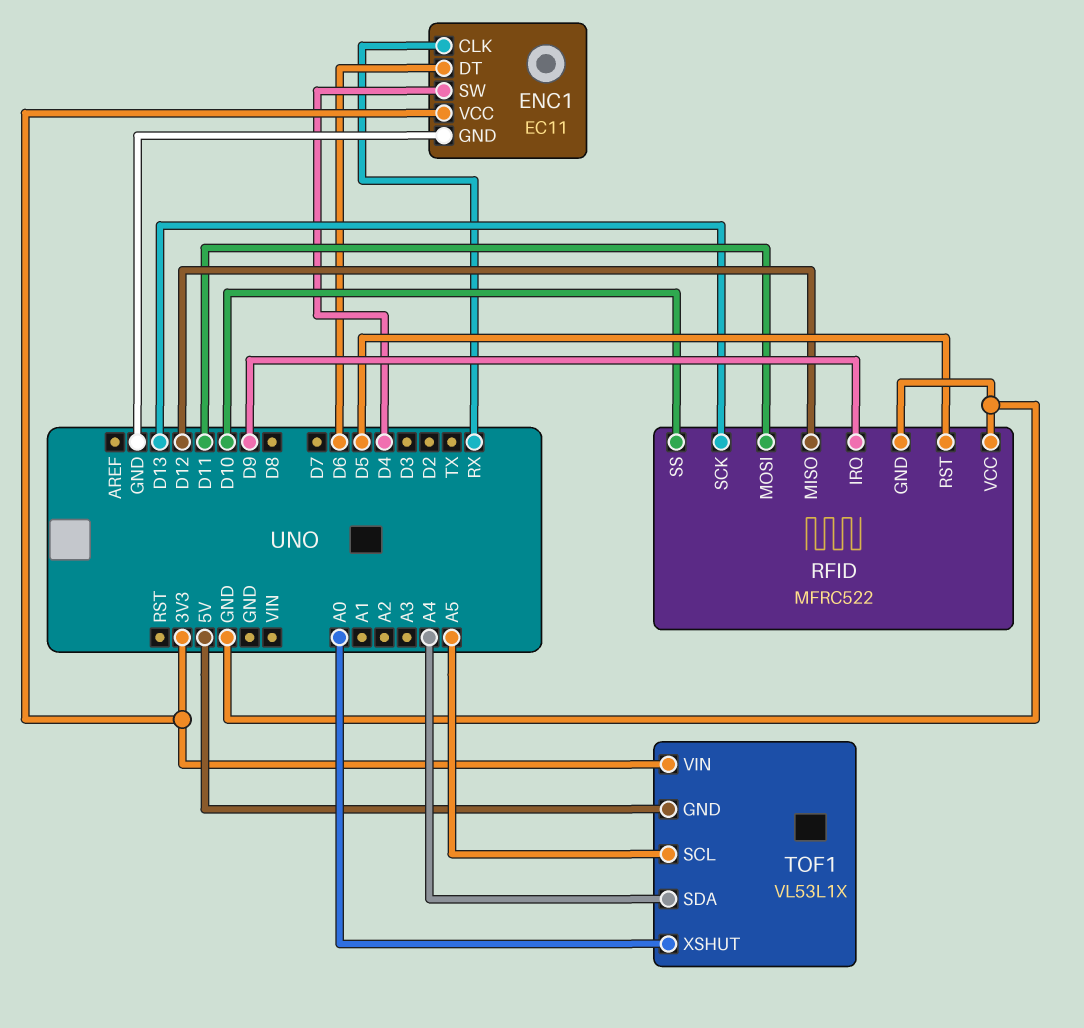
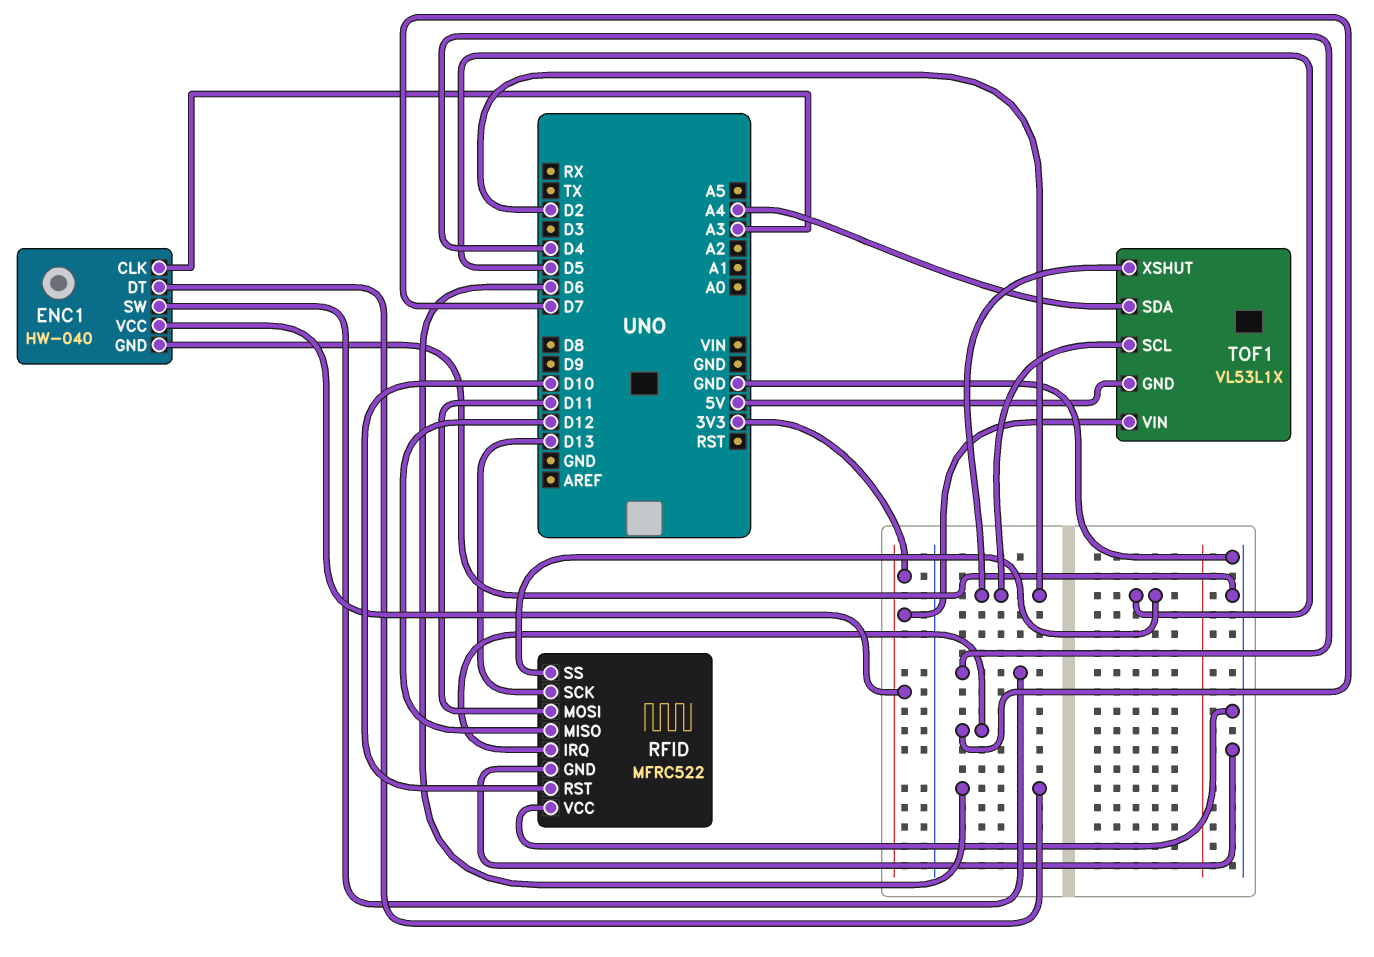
ENC1: EC11 -> HW-040
ENC1 pin CLK: RX -> A3
RFID pin IRQ: D9 -> D7
RFID pin RST: D5 -> D10
RFID pin SS: D10 -> D5
TOF1 pin SCL: A5 -> D2
TOF1 pin XSHUT: A0 -> D2

